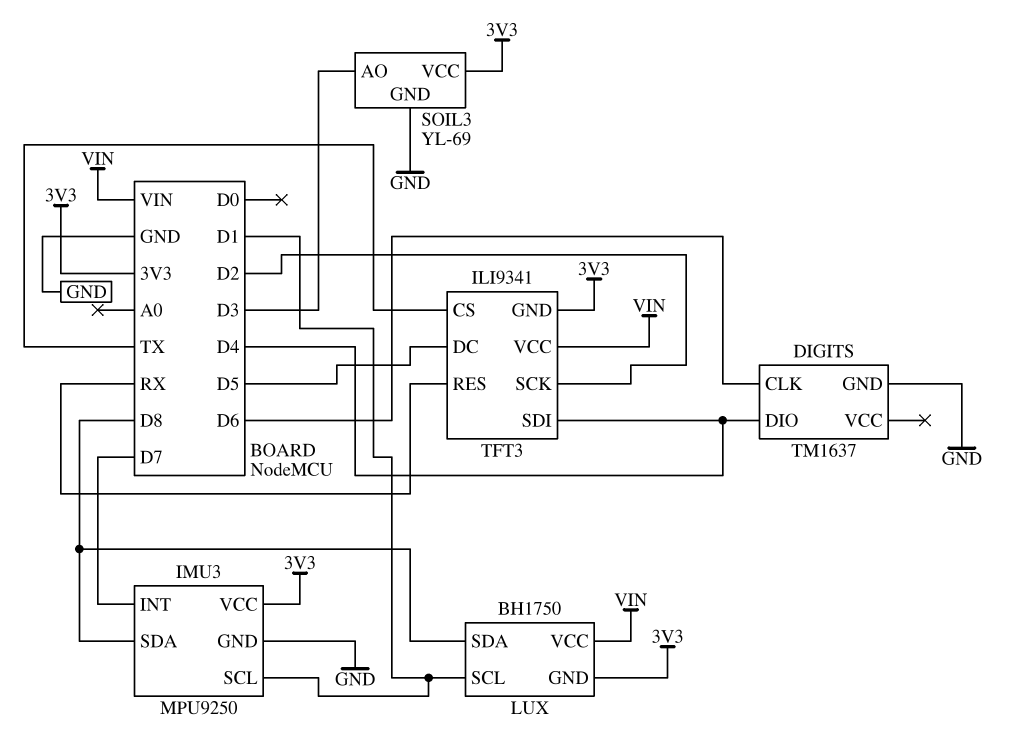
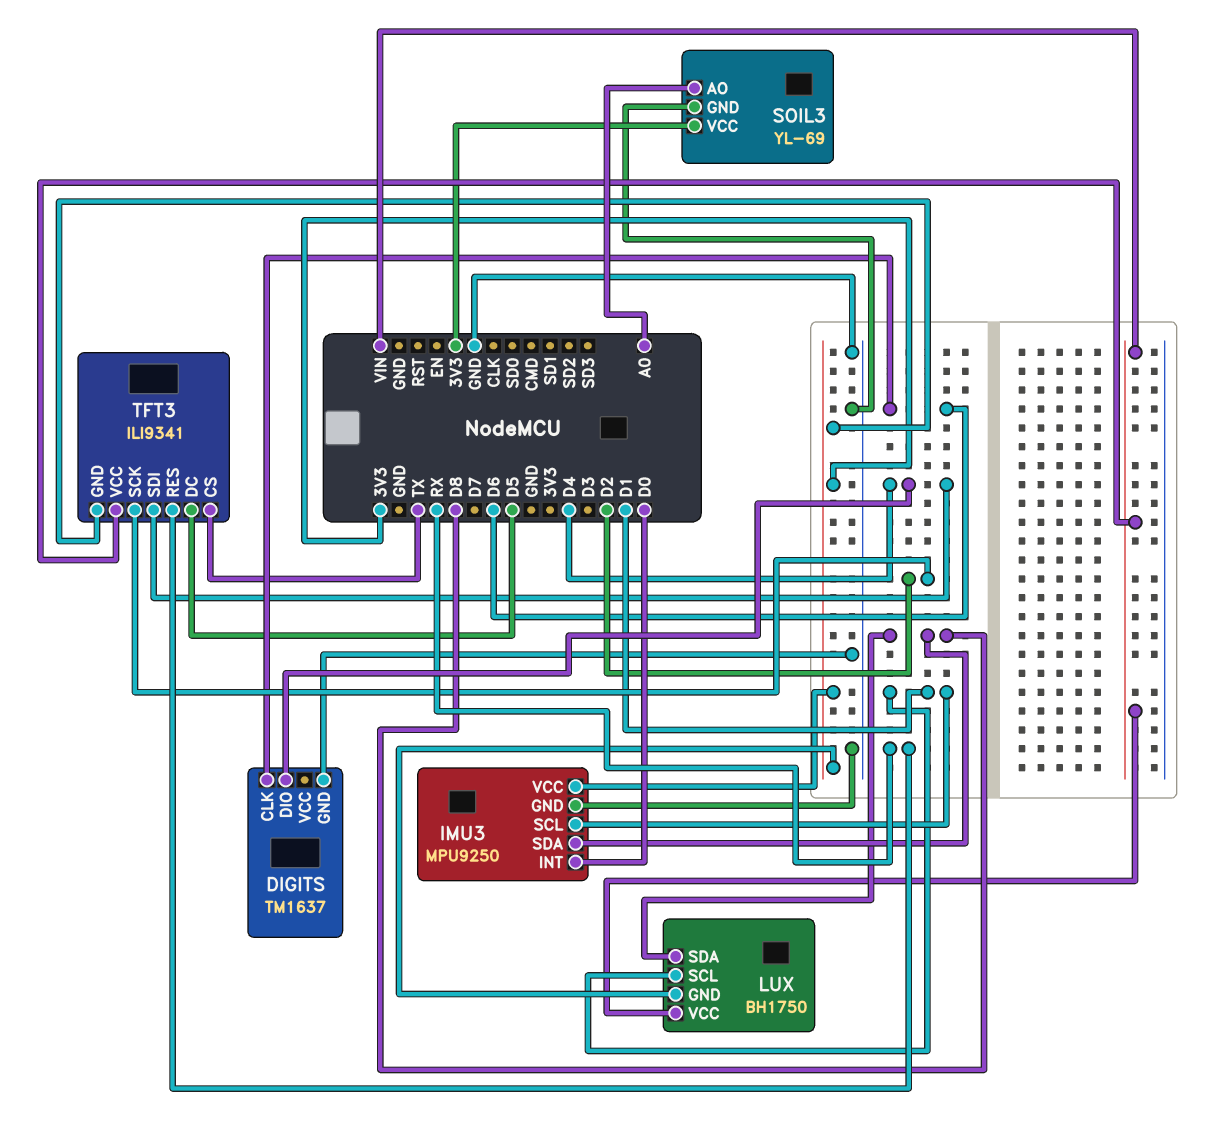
IMU3 pin INT: D7 -> D0
SOIL3 pin AO: D3 -> A0

